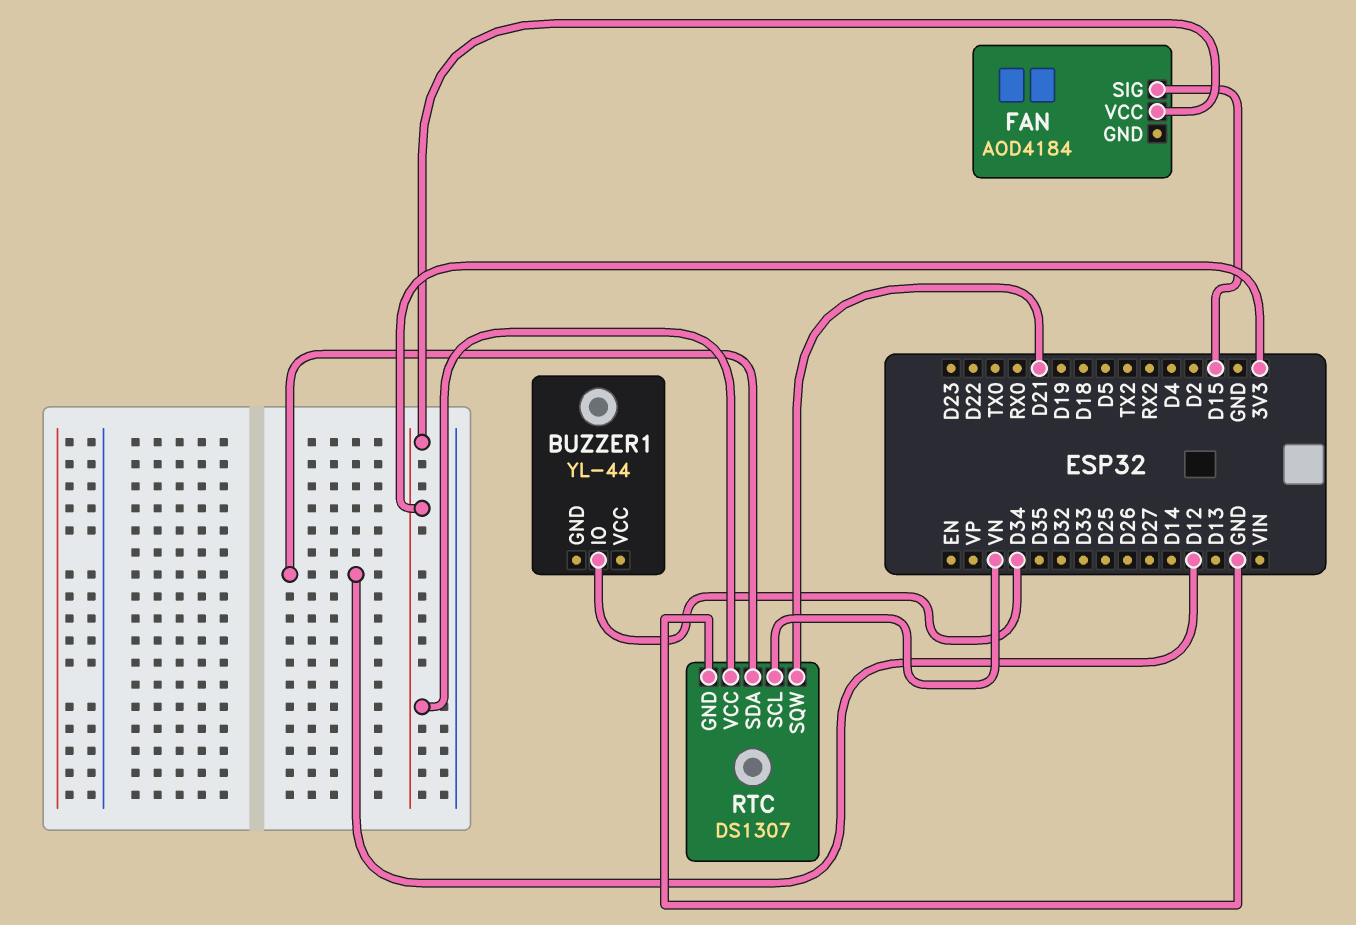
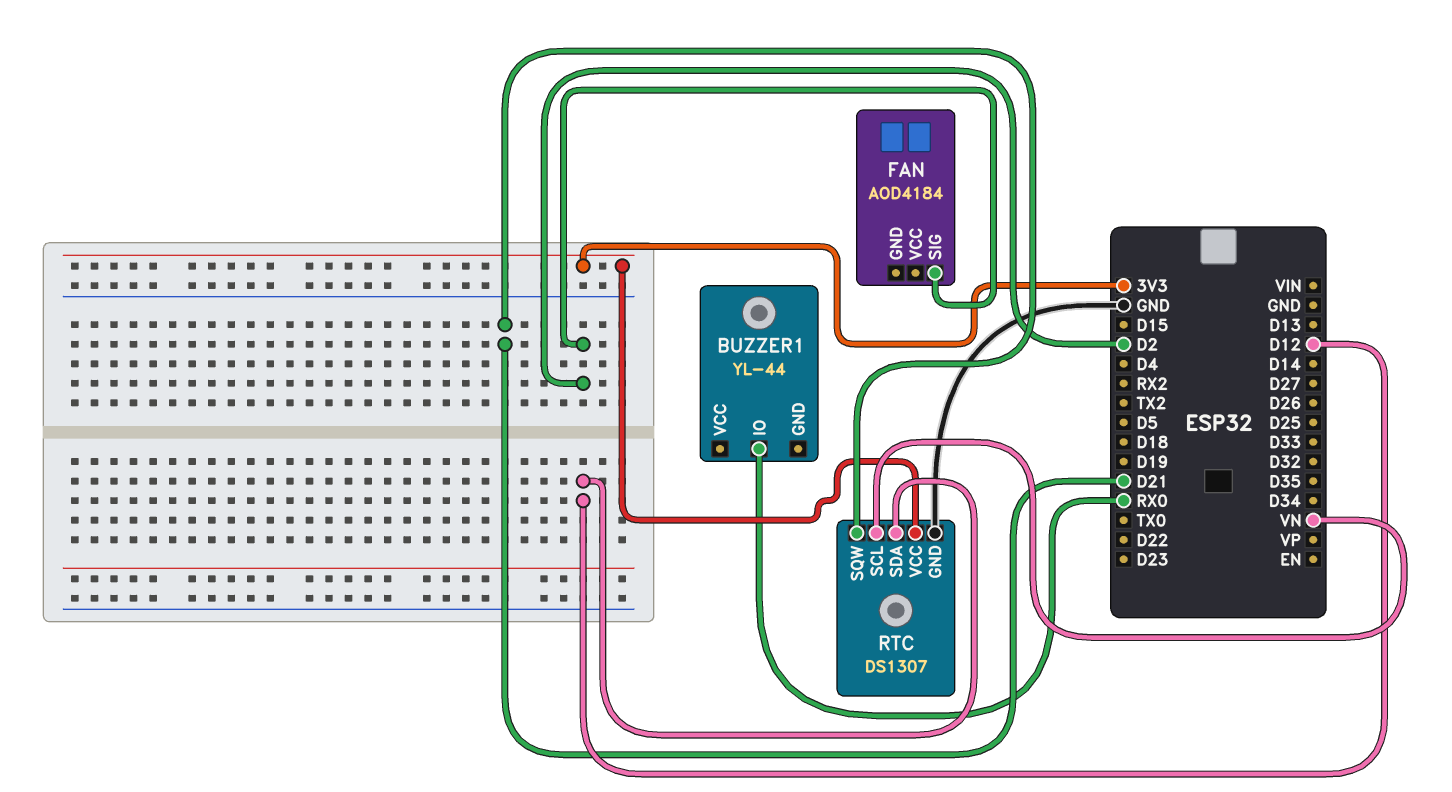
BUZZER1 pin IO: D34 -> RX0
FAN pin SIG: D15 -> D2
FAN pin VCC: 3V3 -> none

